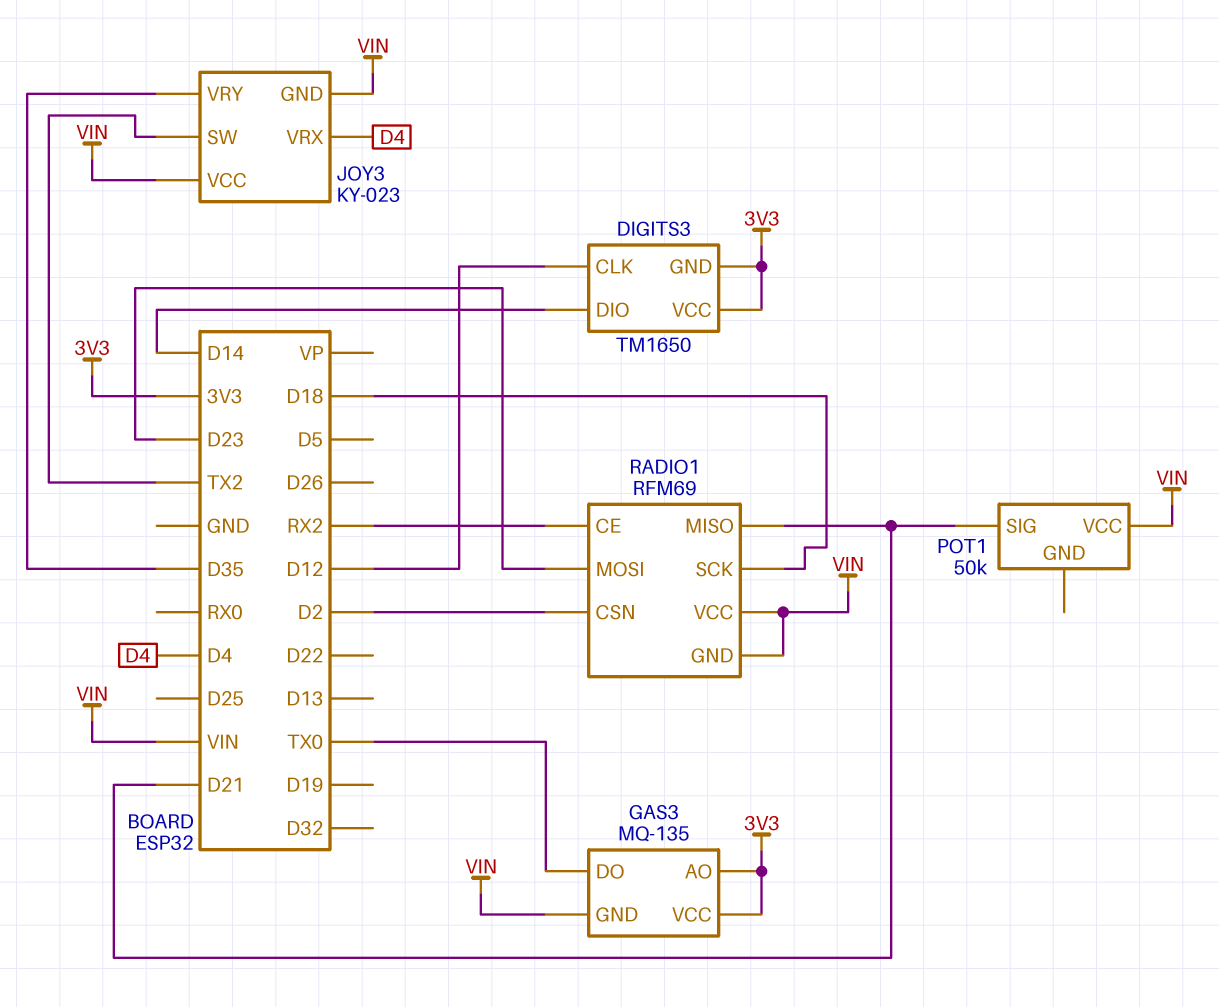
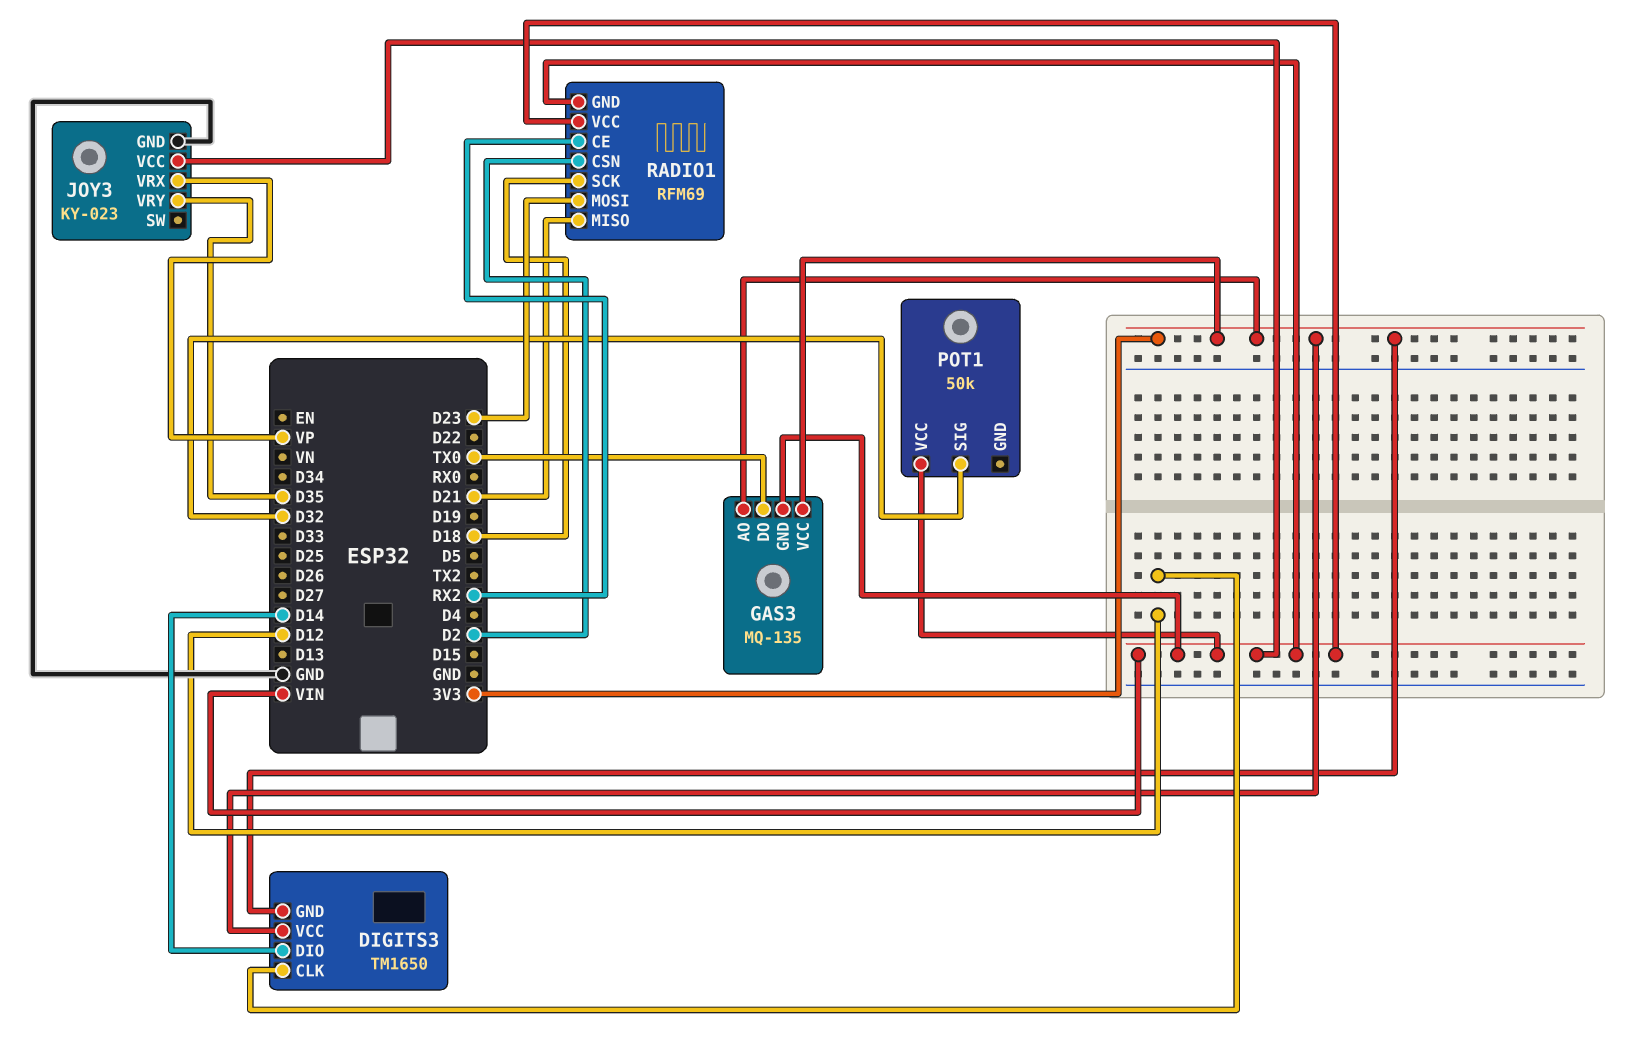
JOY3 pin GND: VIN -> GND
JOY3 pin SW: TX2 -> none
JOY3 pin VRX: D4 -> VP
POT1 pin SIG: D21 -> D32

